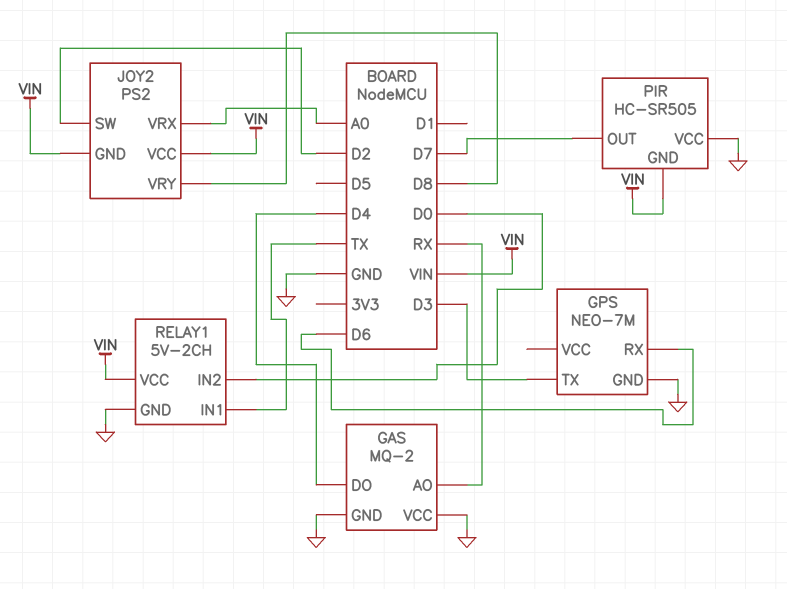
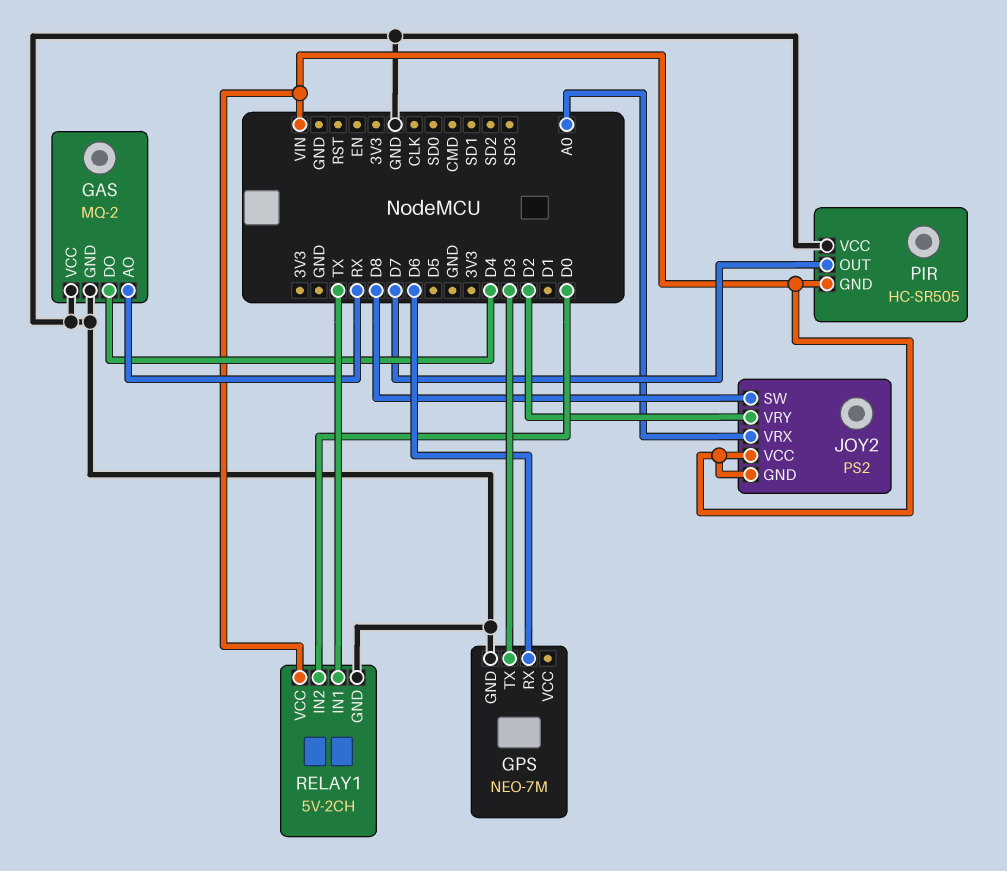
JOY2 pin SW: D2 -> D8
JOY2 pin VRY: D8 -> D2

